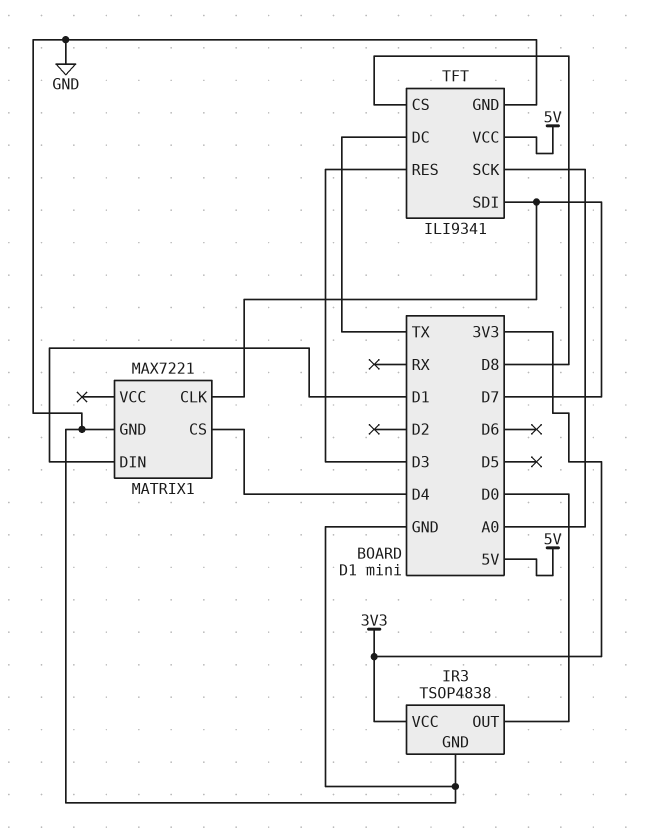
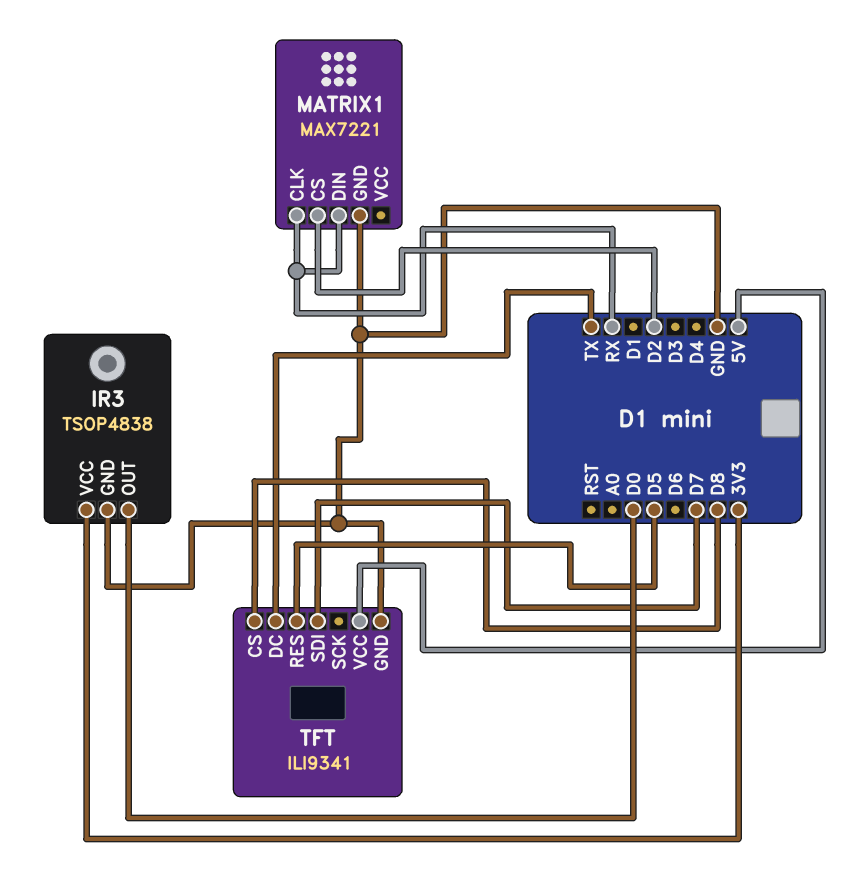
MATRIX1 pin CLK: D7 -> RX
MATRIX1 pin CS: D4 -> D2
MATRIX1 pin DIN: D1 -> RX
TFT pin RES: D3 -> D5
TFT pin SCK: A0 -> none

